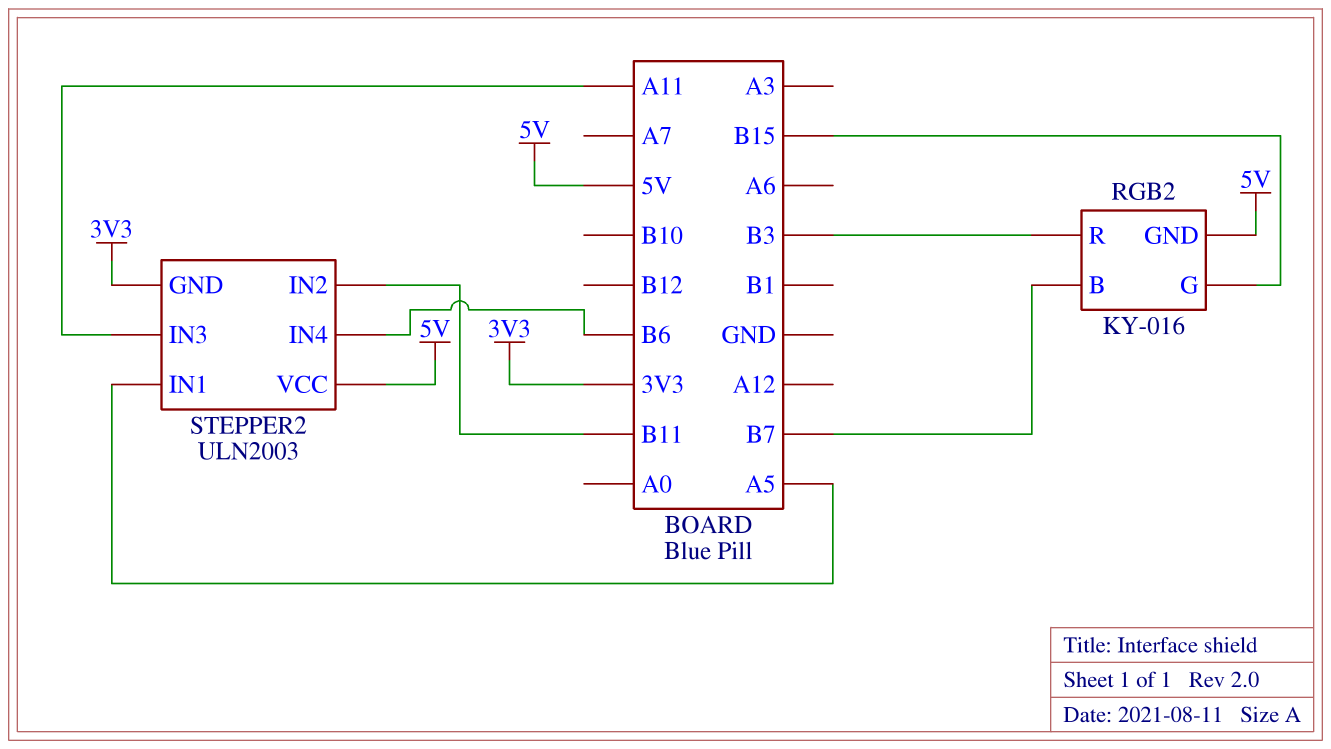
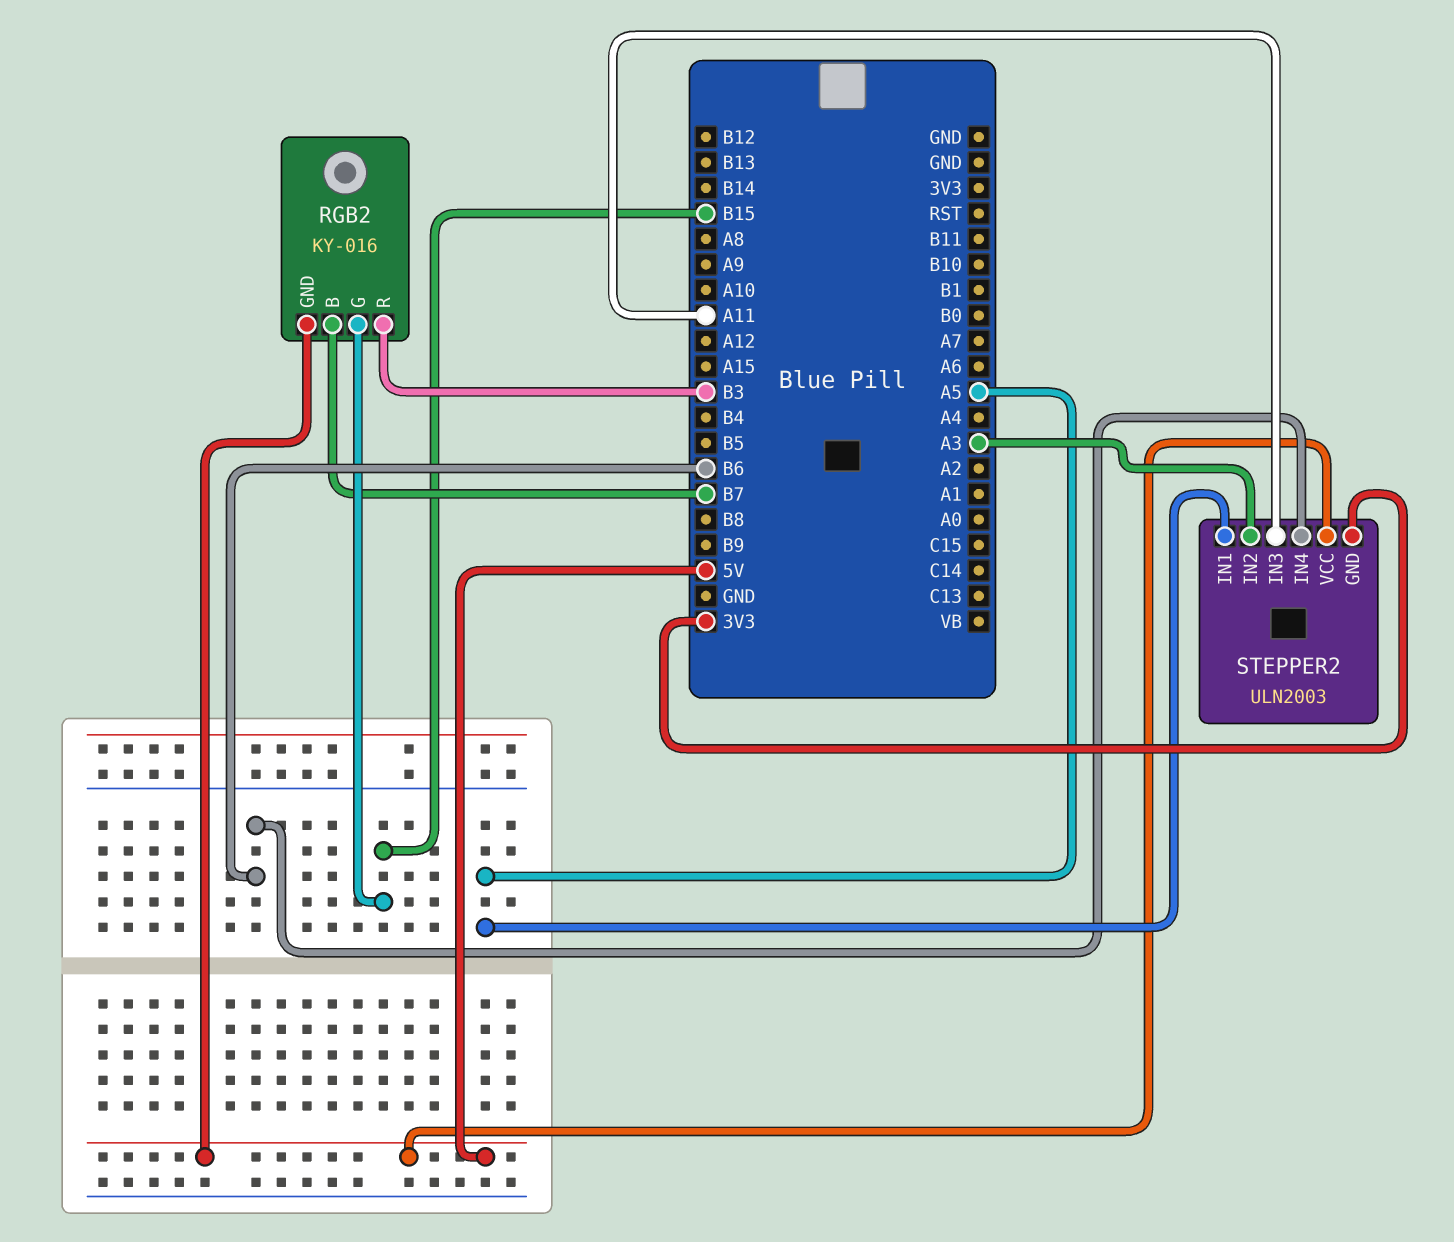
STEPPER2 pin IN2: B11 -> A3

